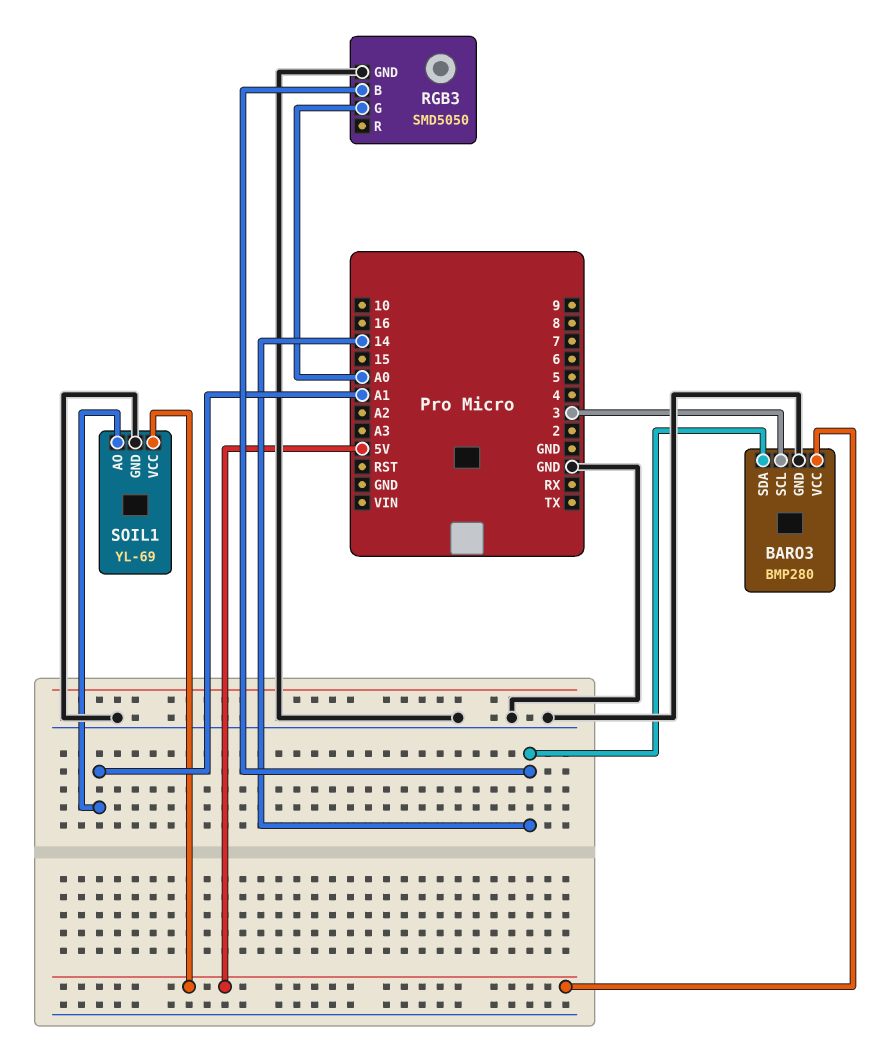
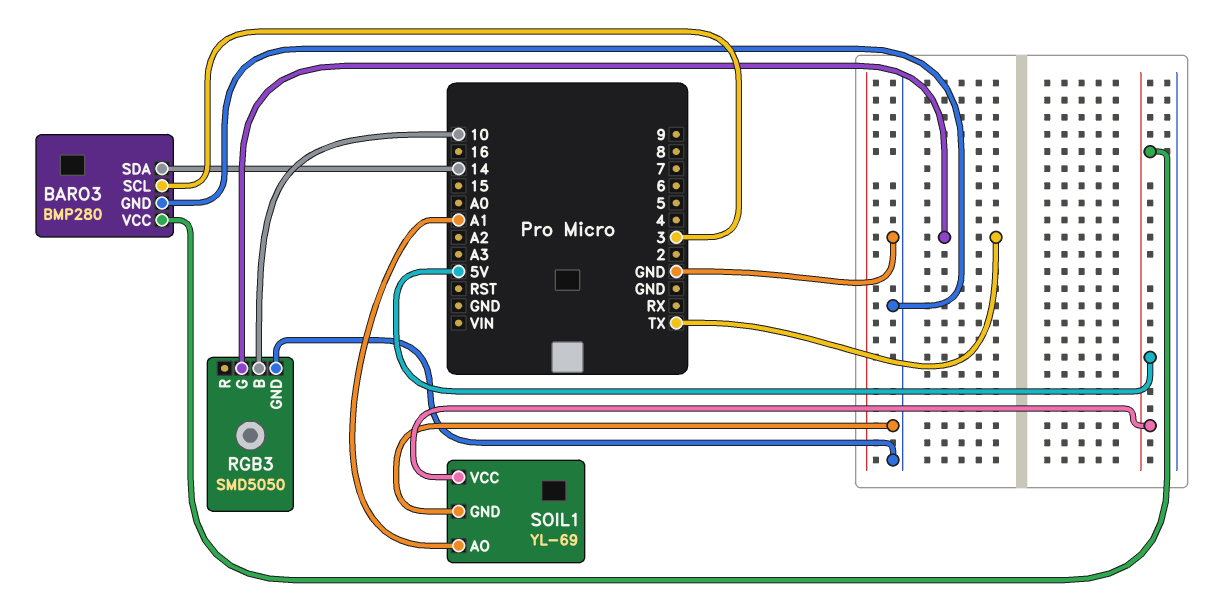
RGB3 pin B: 14 -> 10
RGB3 pin G: A0 -> TX

